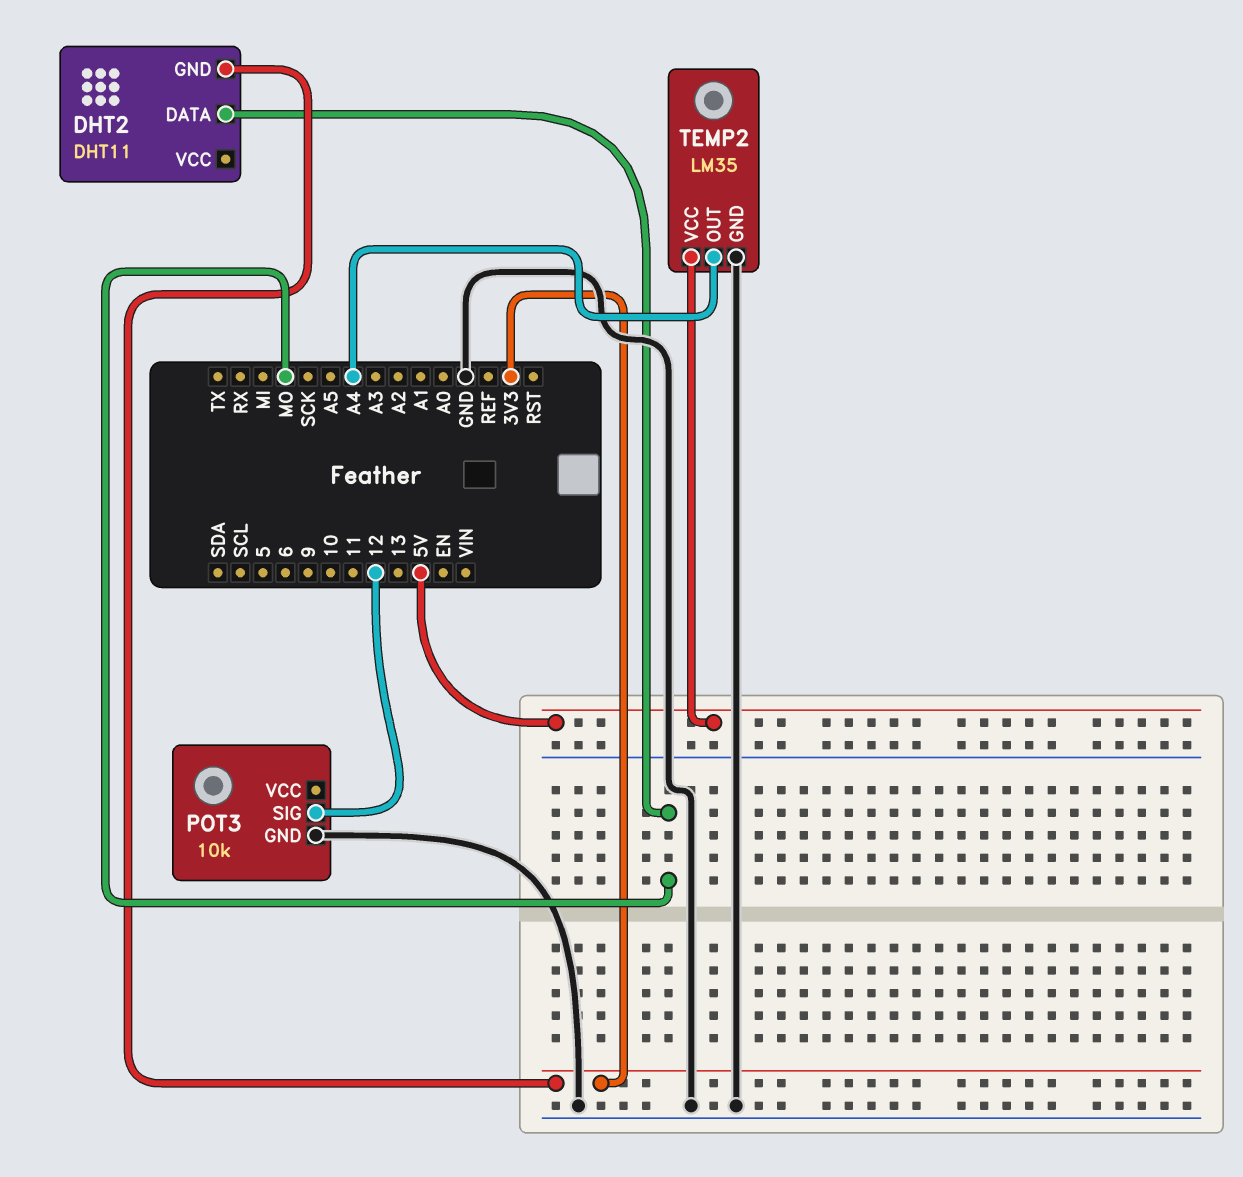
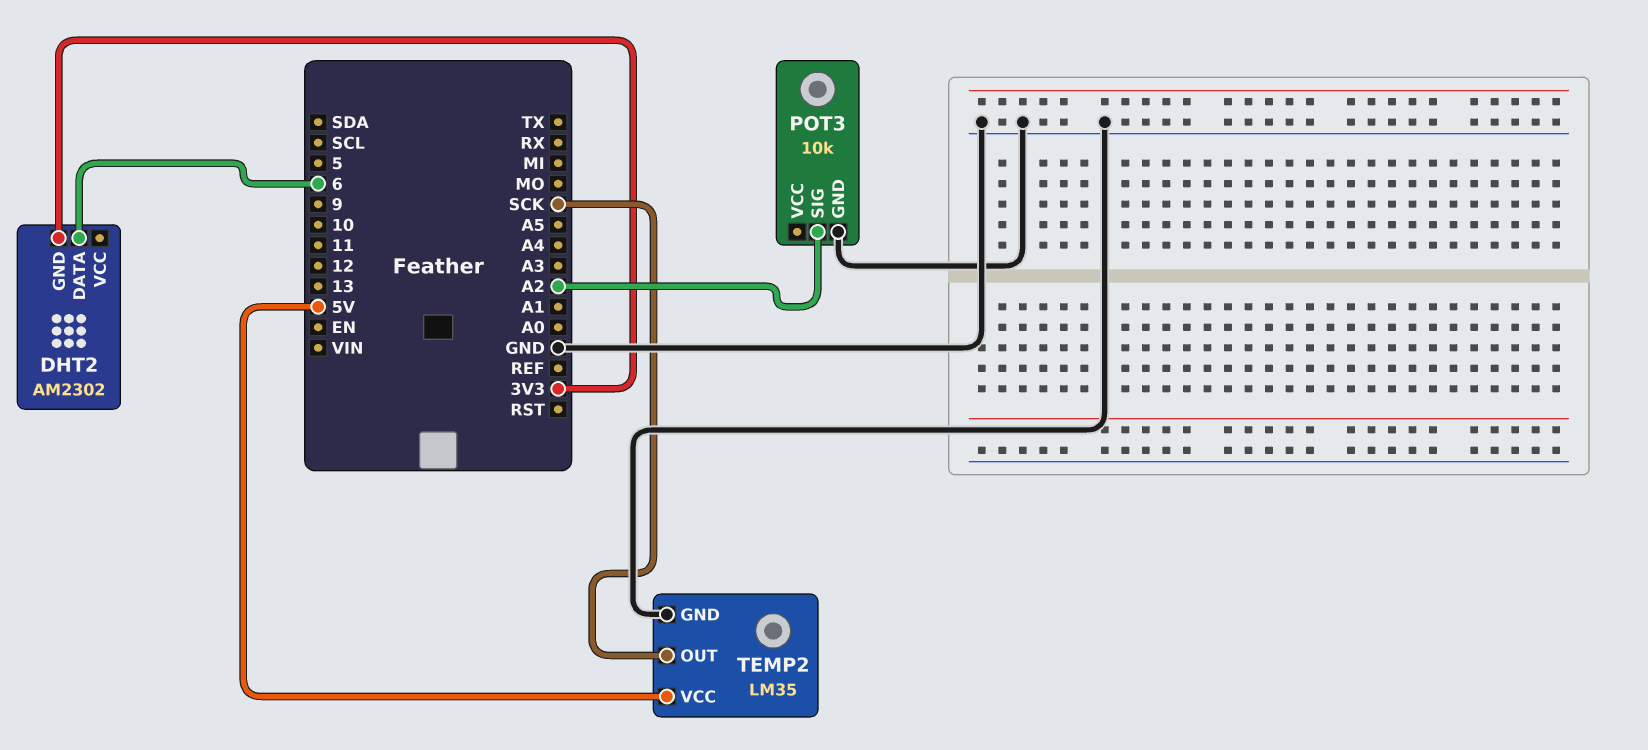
DHT2: DHT11 -> AM2302
DHT2 pin DATA: MO -> 6
POT3 pin SIG: 12 -> A2
TEMP2 pin OUT: A4 -> SCK

